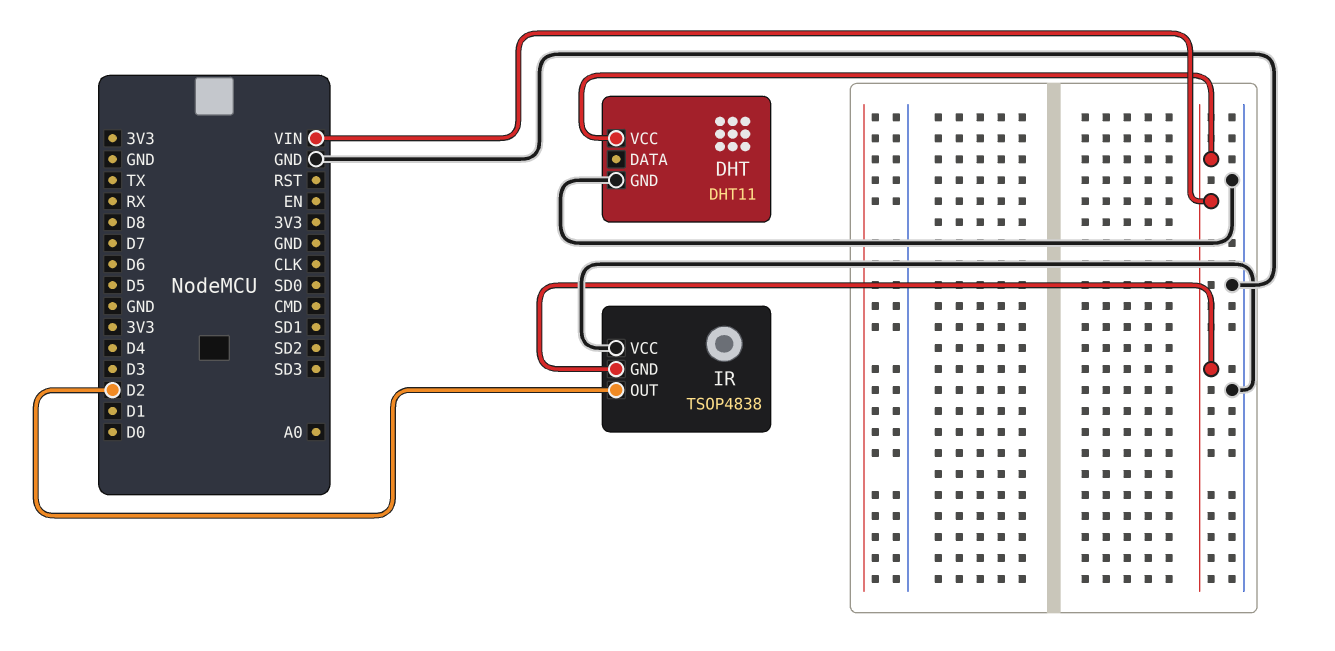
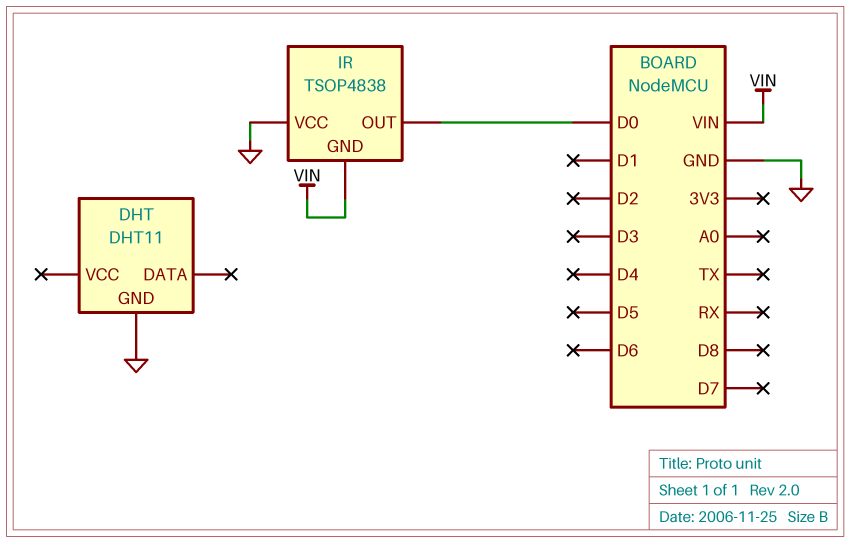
DHT pin VCC: VIN -> none
IR pin OUT: D2 -> D0

